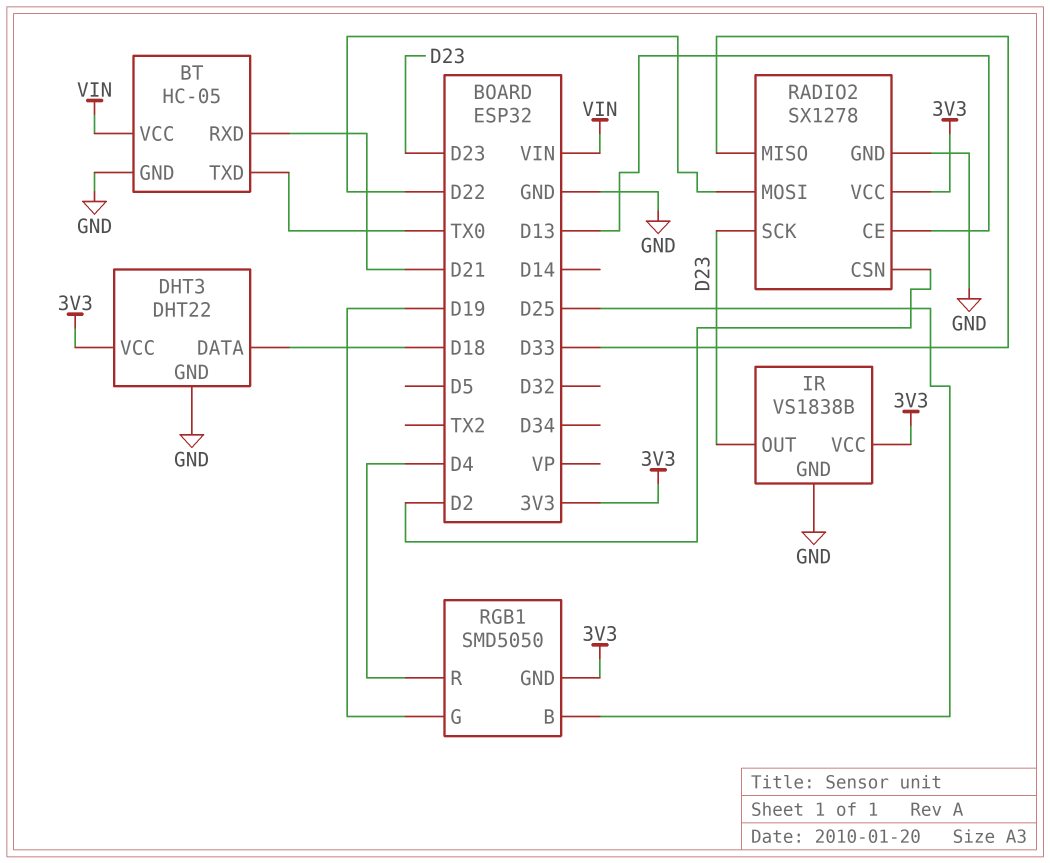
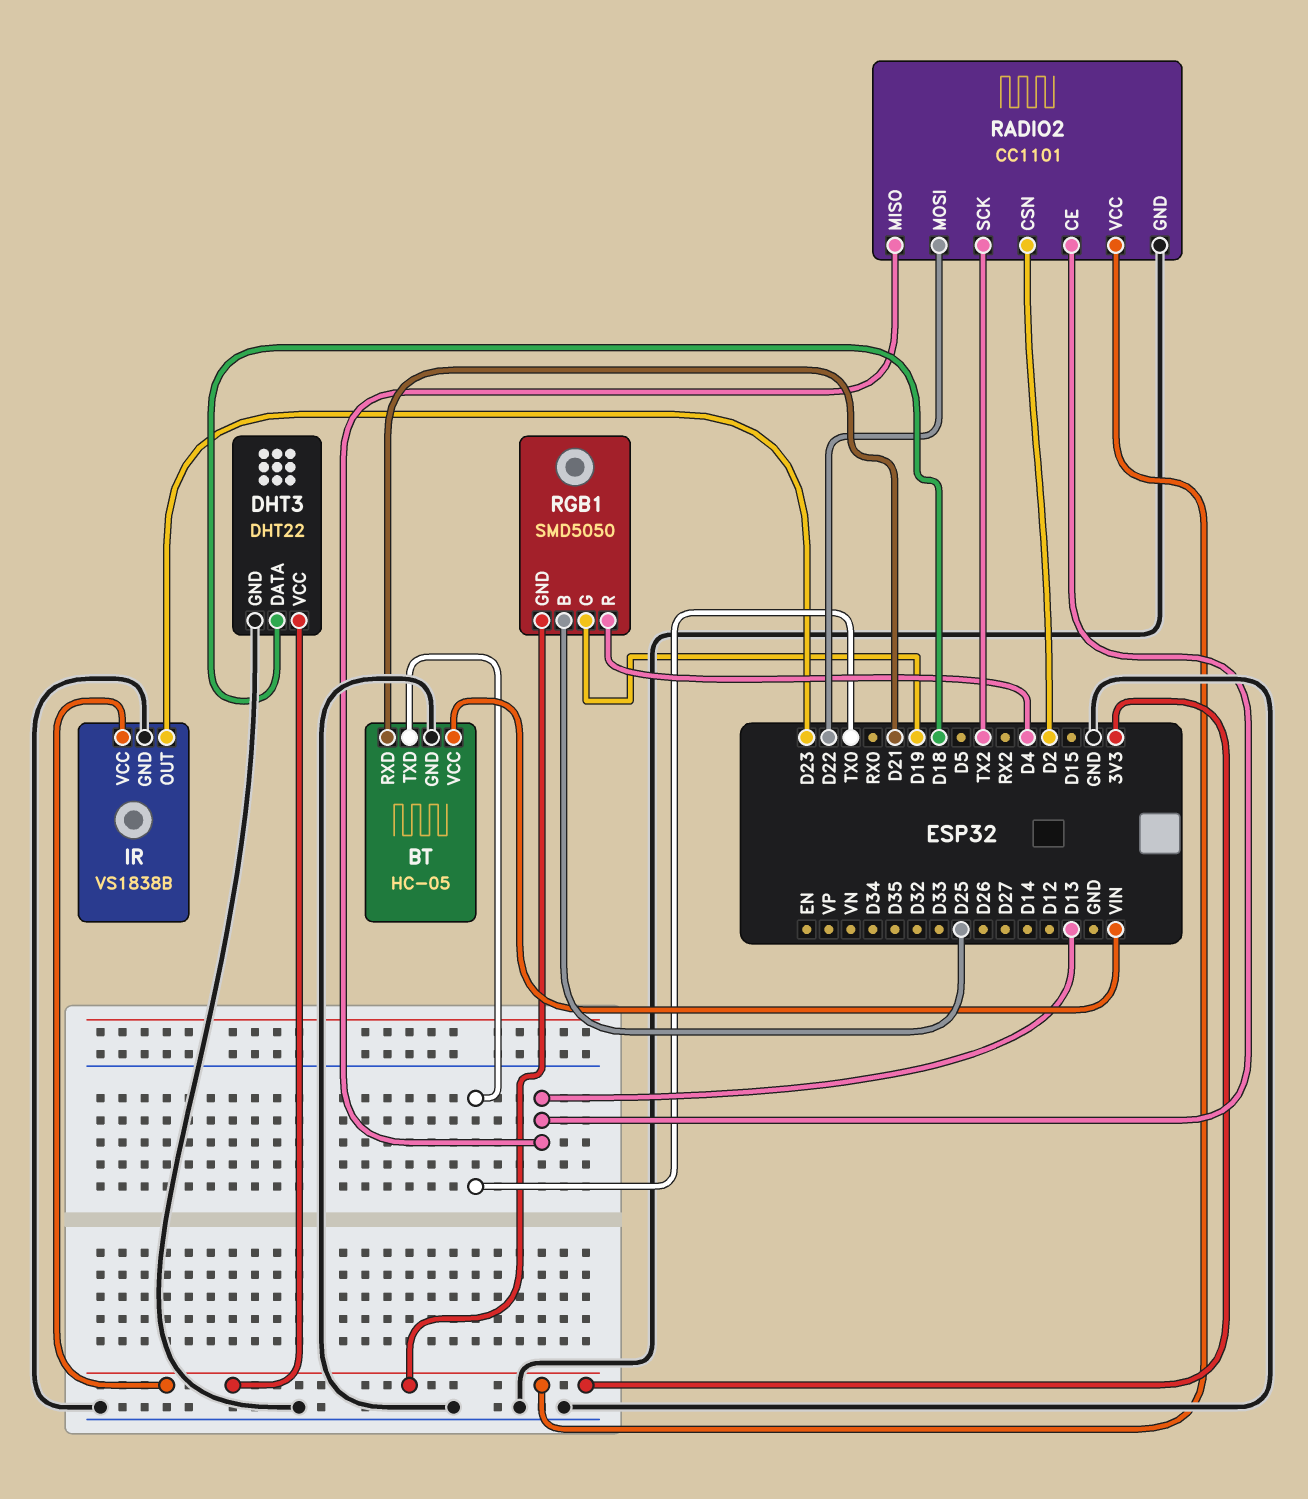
RADIO2: SX1278 -> CC1101
RADIO2 pin MISO: D33 -> D13
RADIO2 pin SCK: D23 -> TX2

